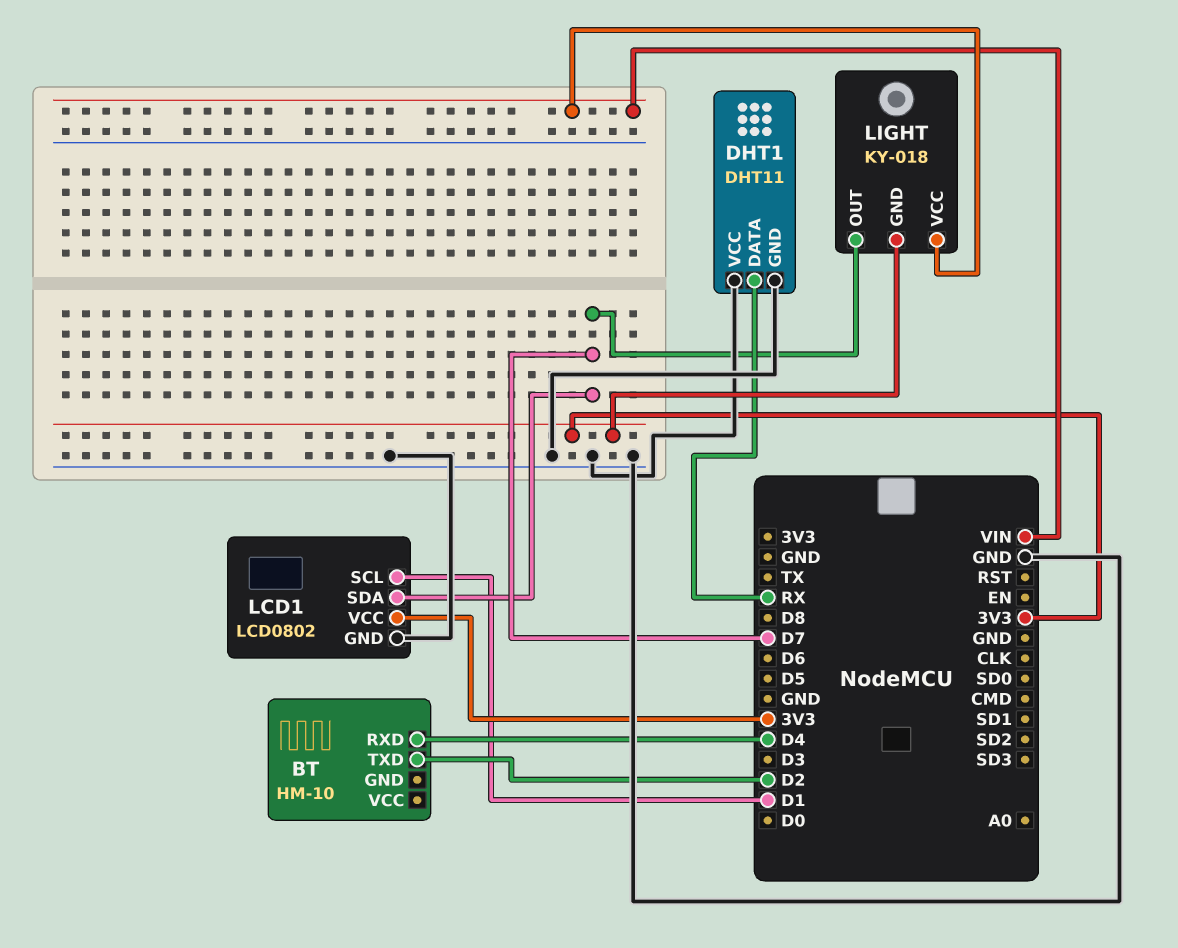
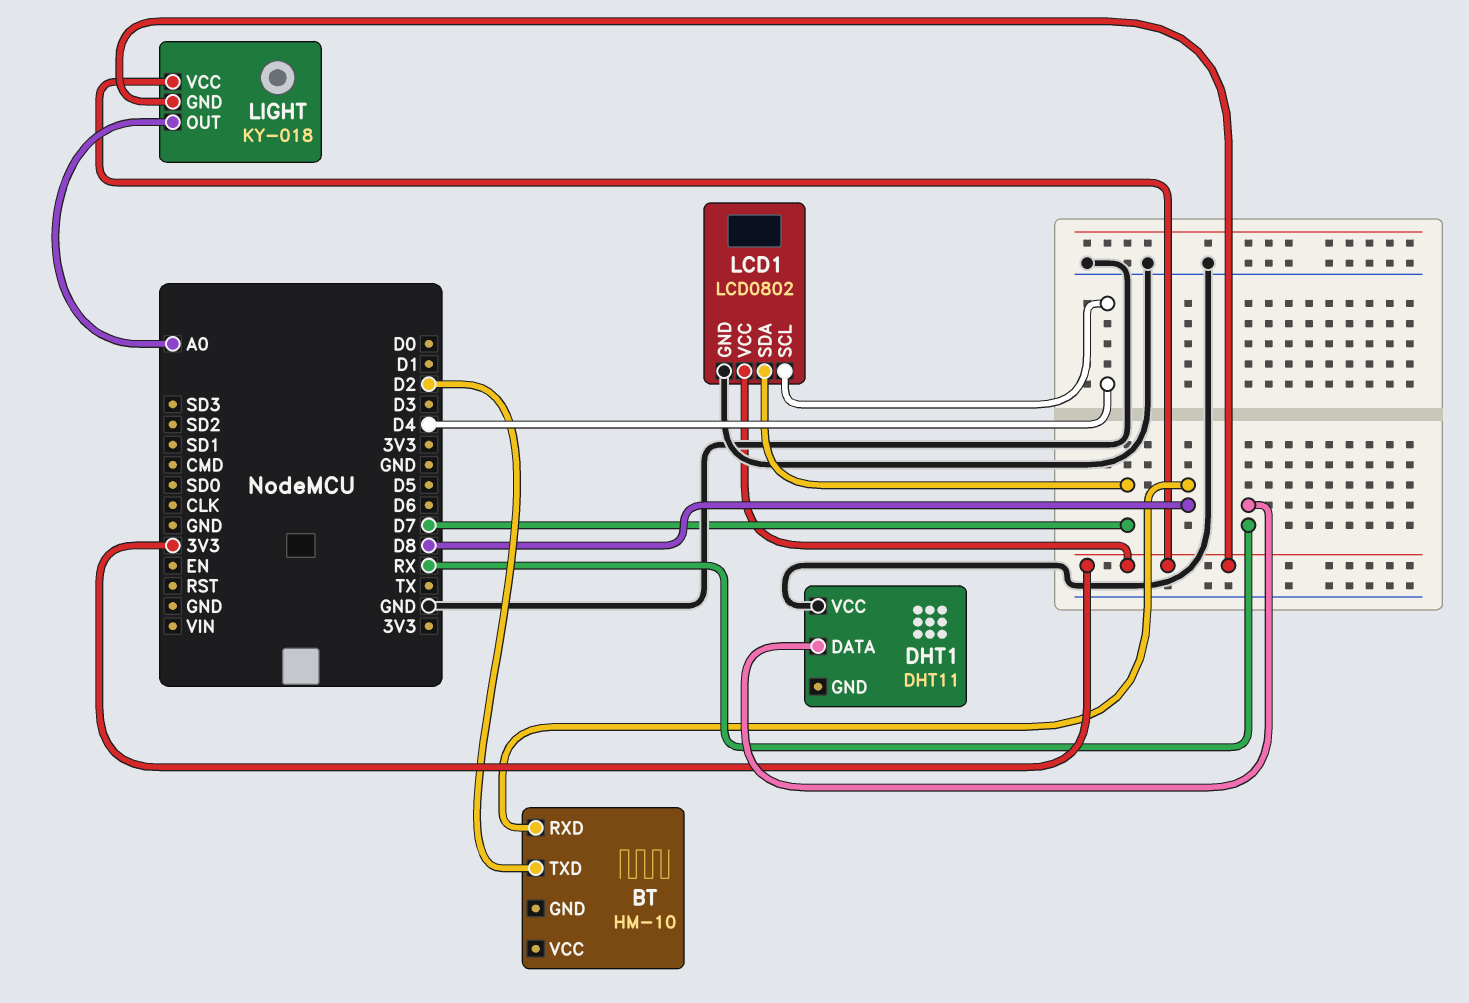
BT pin RXD: D4 -> D8
DHT1 pin GND: GND -> none
LCD1 pin SCL: D1 -> D4
LIGHT pin OUT: D7 -> A0
LIGHT pin VCC: VIN -> 3V3

